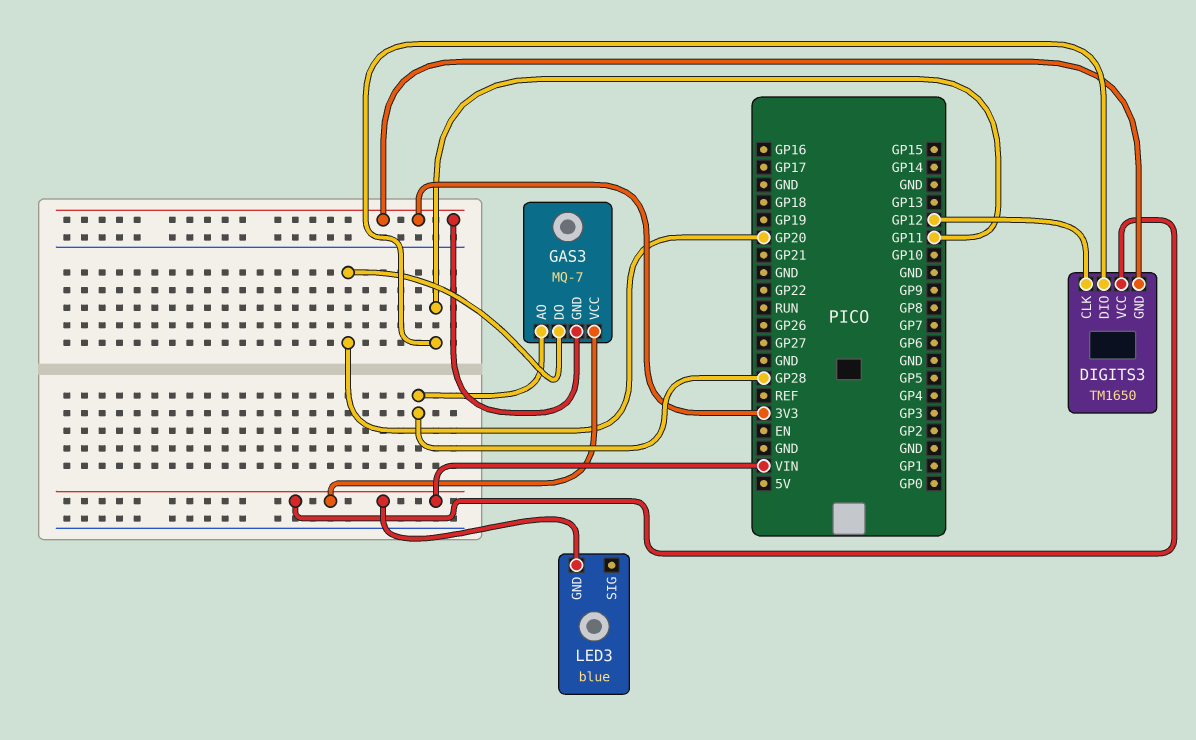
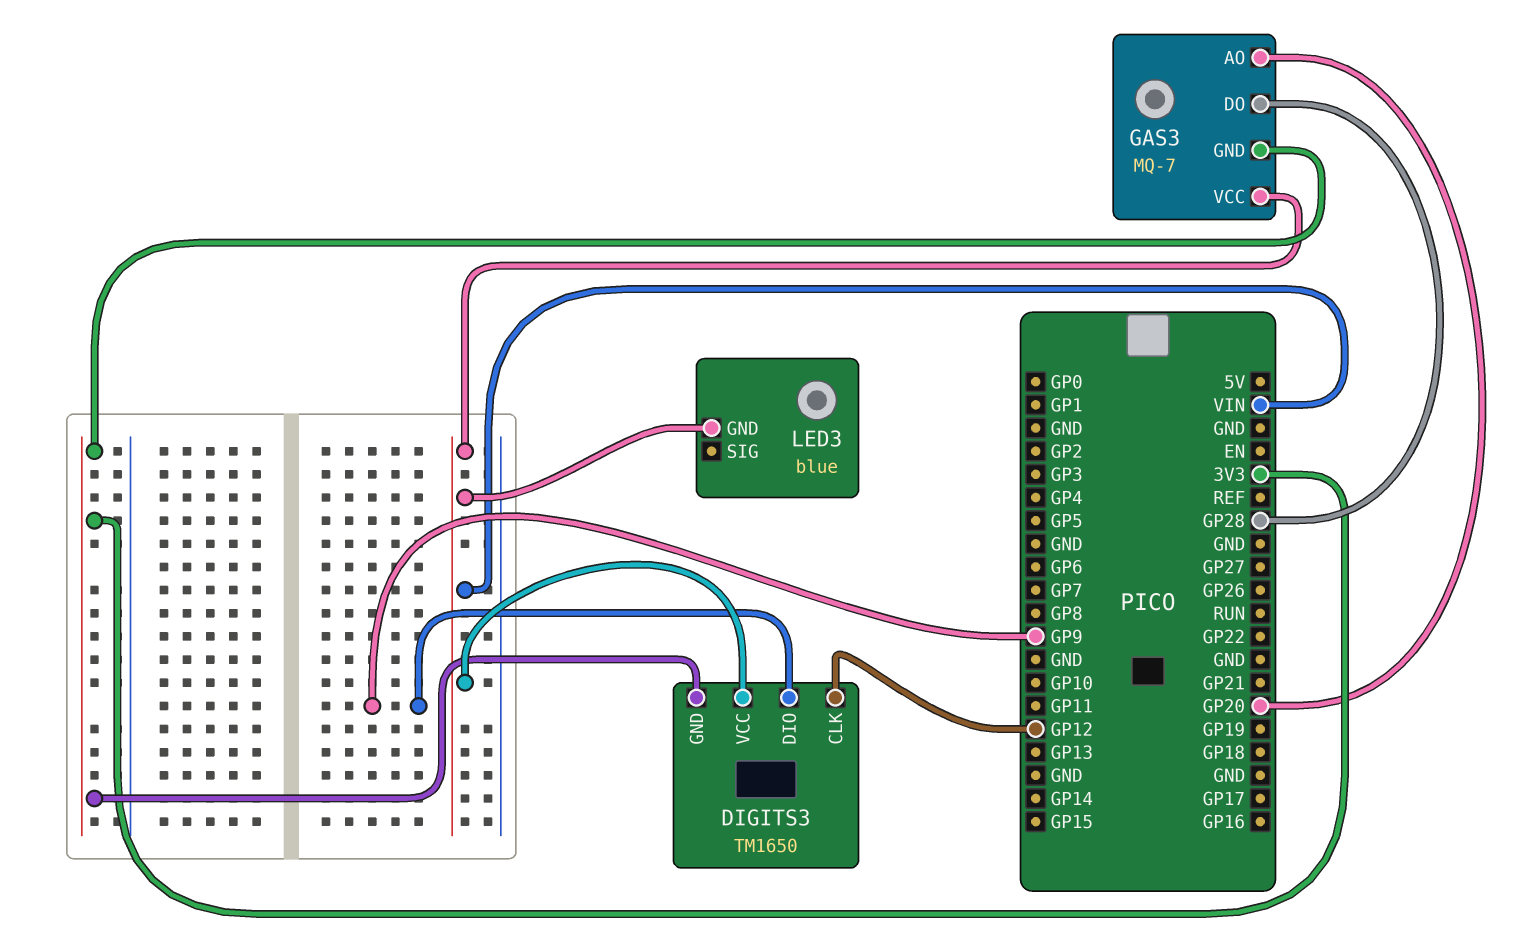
DIGITS3 pin DIO: GP11 -> GP9
GAS3 pin AO: GP28 -> GP20
GAS3 pin DO: GP20 -> GP28

